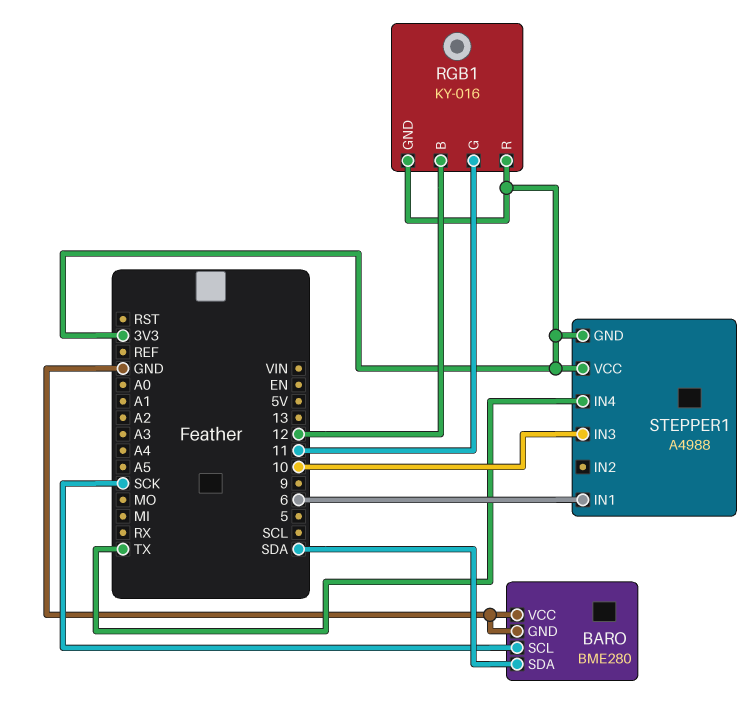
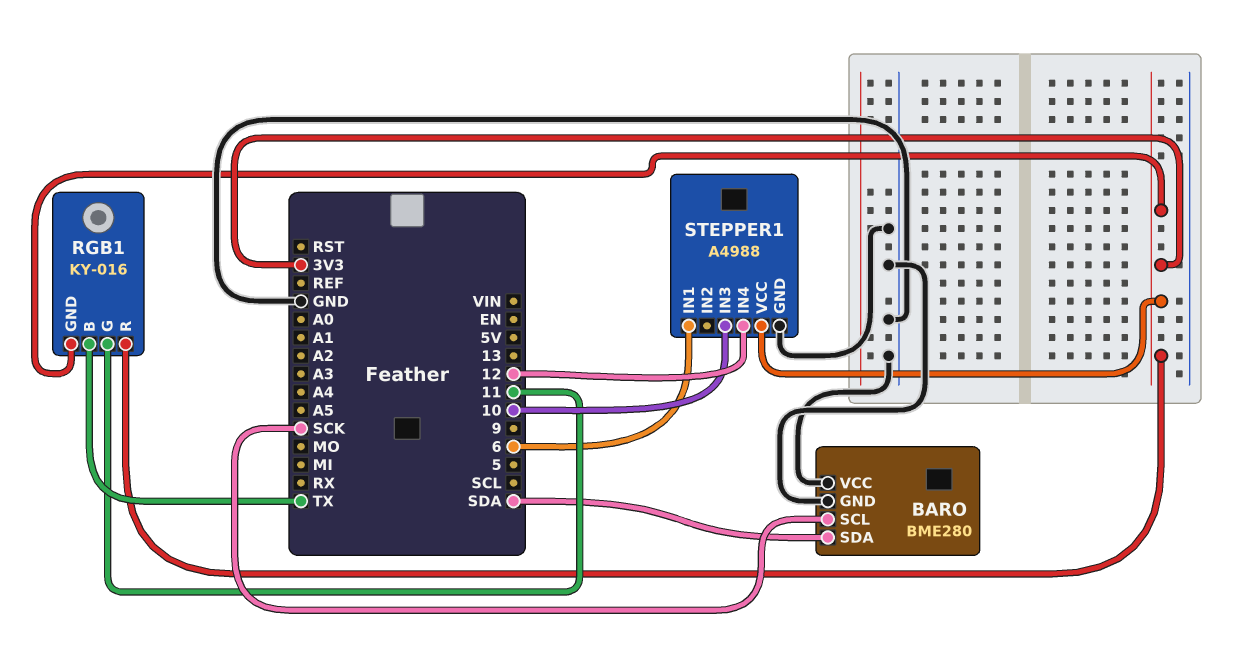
RGB1 pin B: 12 -> TX
STEPPER1 pin GND: 3V3 -> GND
STEPPER1 pin IN4: TX -> 12

